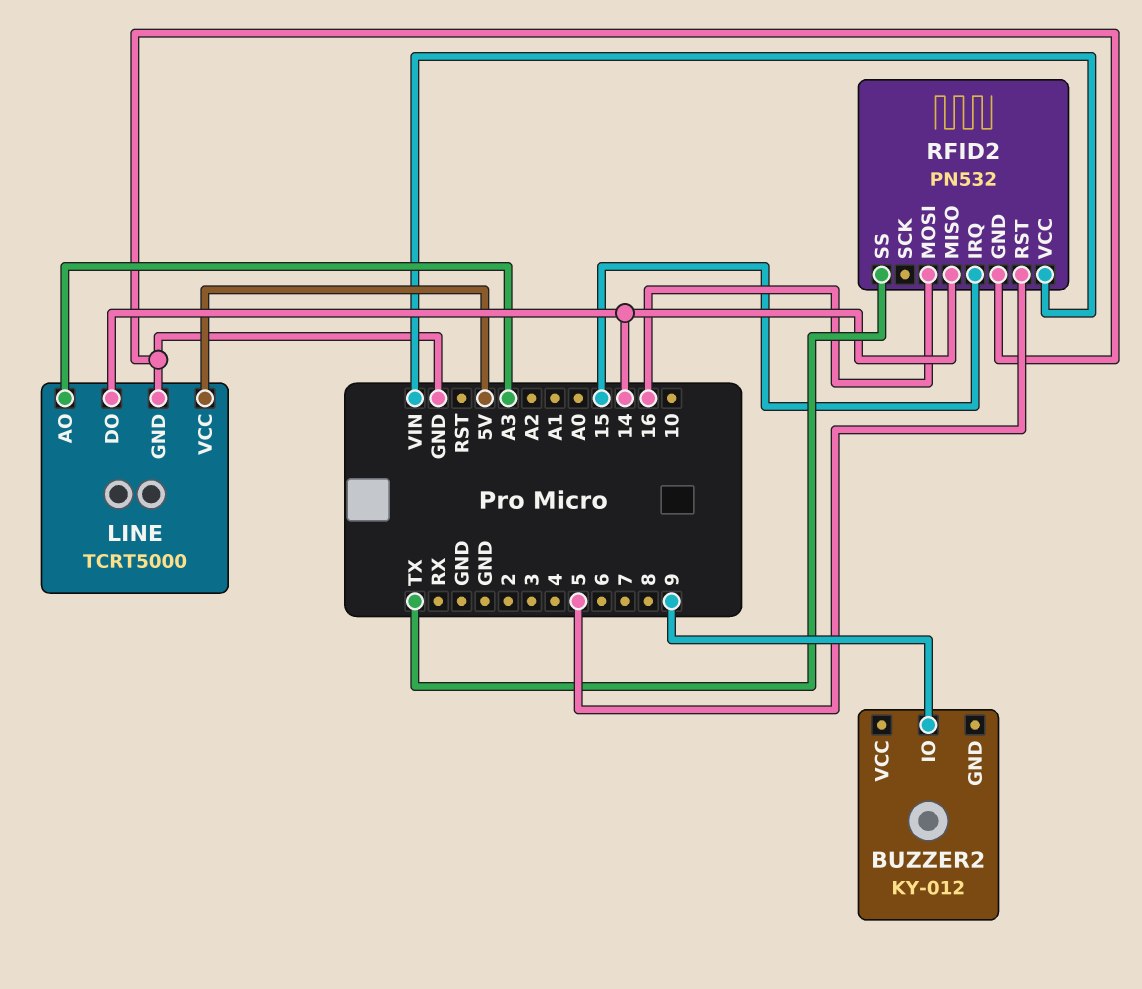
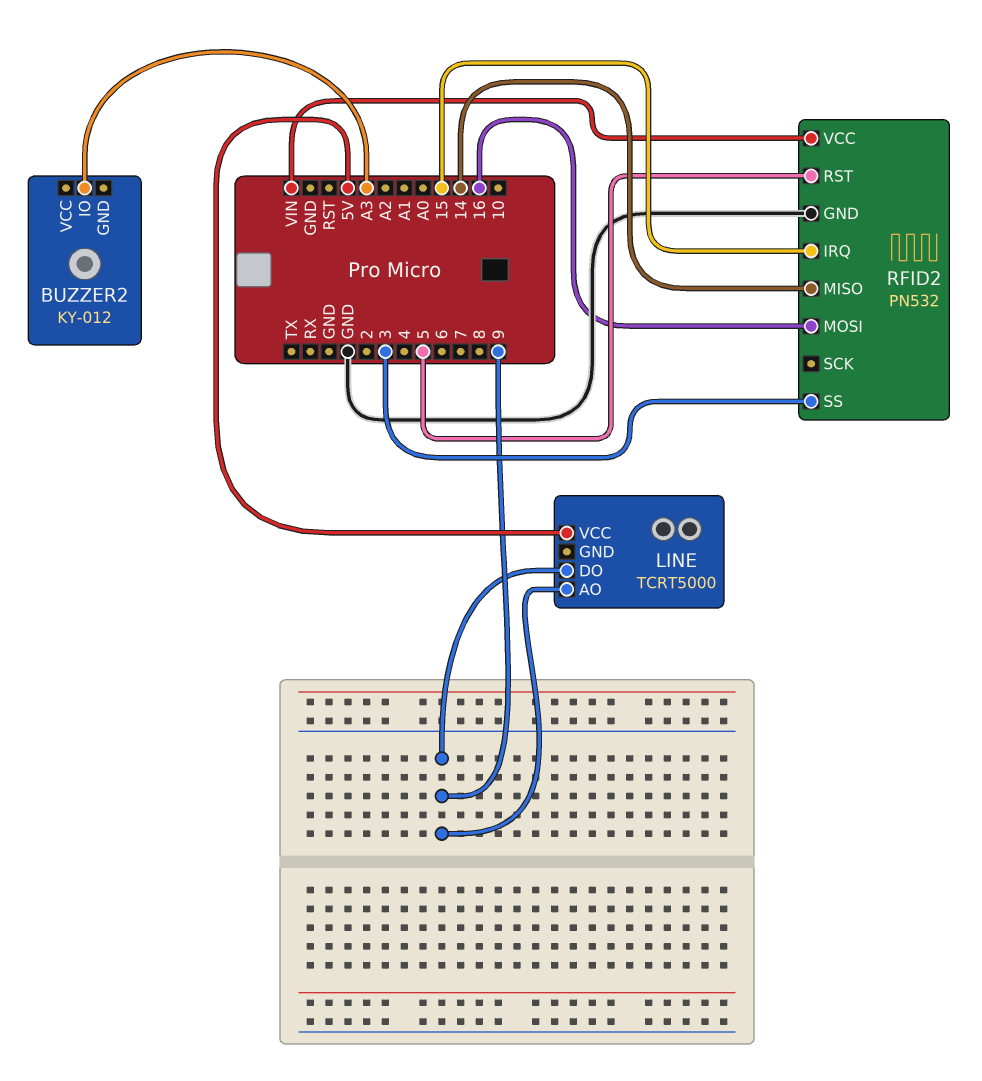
BUZZER2 pin IO: 9 -> A3
LINE pin AO: A3 -> 9
LINE pin DO: 14 -> 9
LINE pin GND: GND -> none
RFID2 pin SS: TX -> 3

